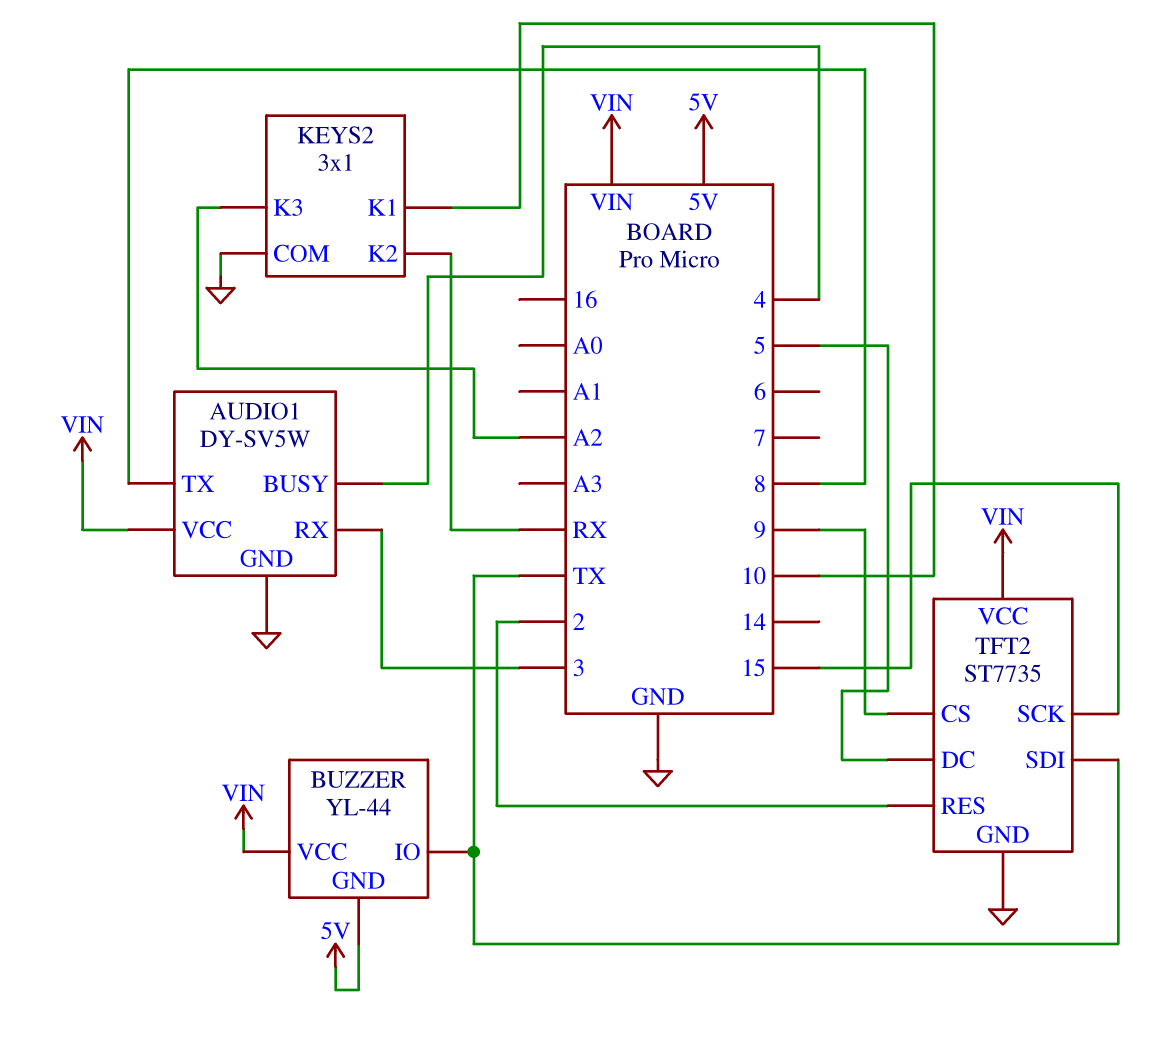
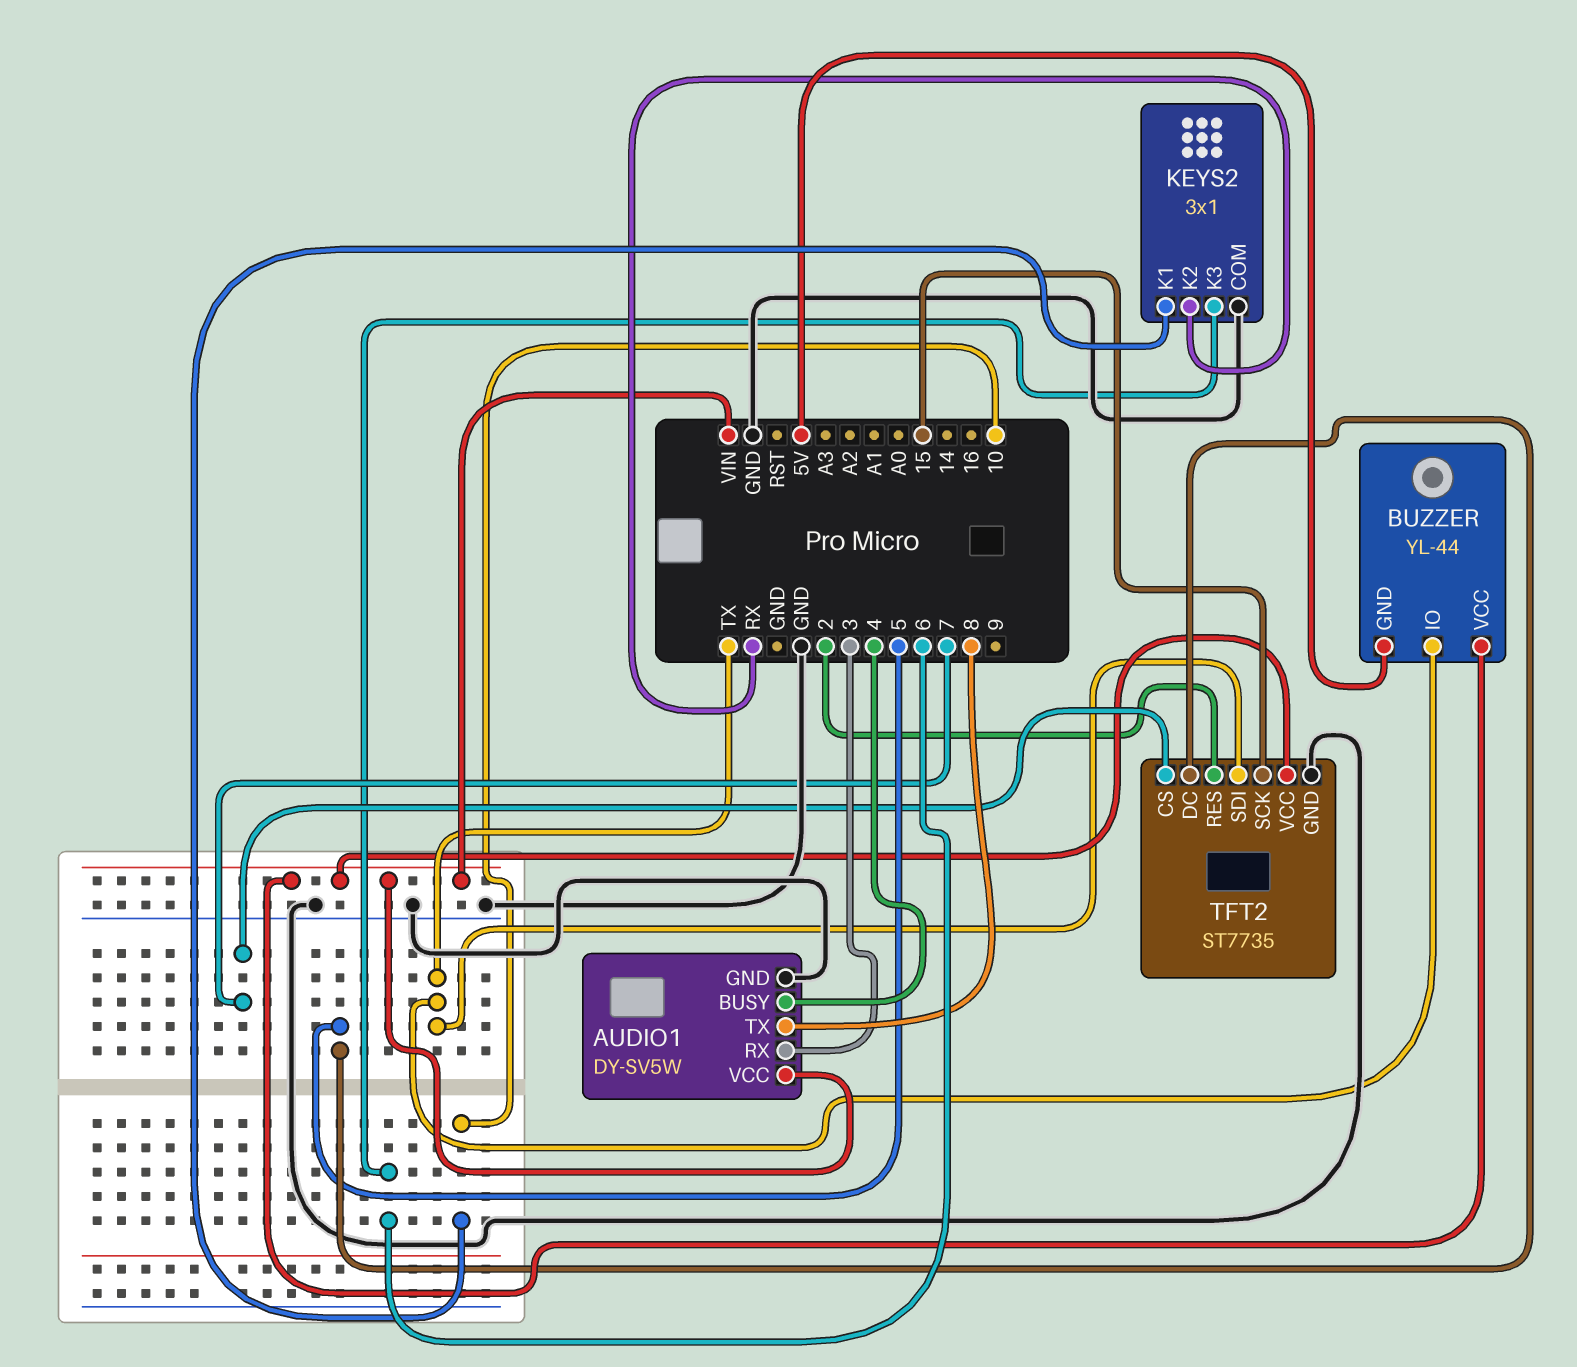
KEYS2 pin K3: A2 -> 6
TFT2 pin CS: 9 -> 7

